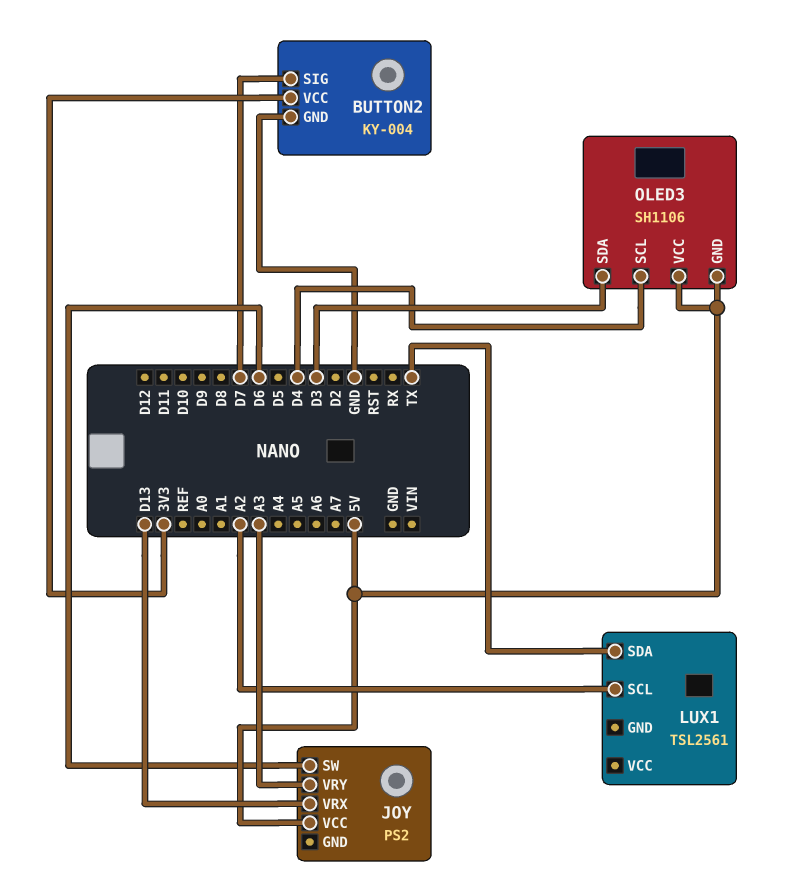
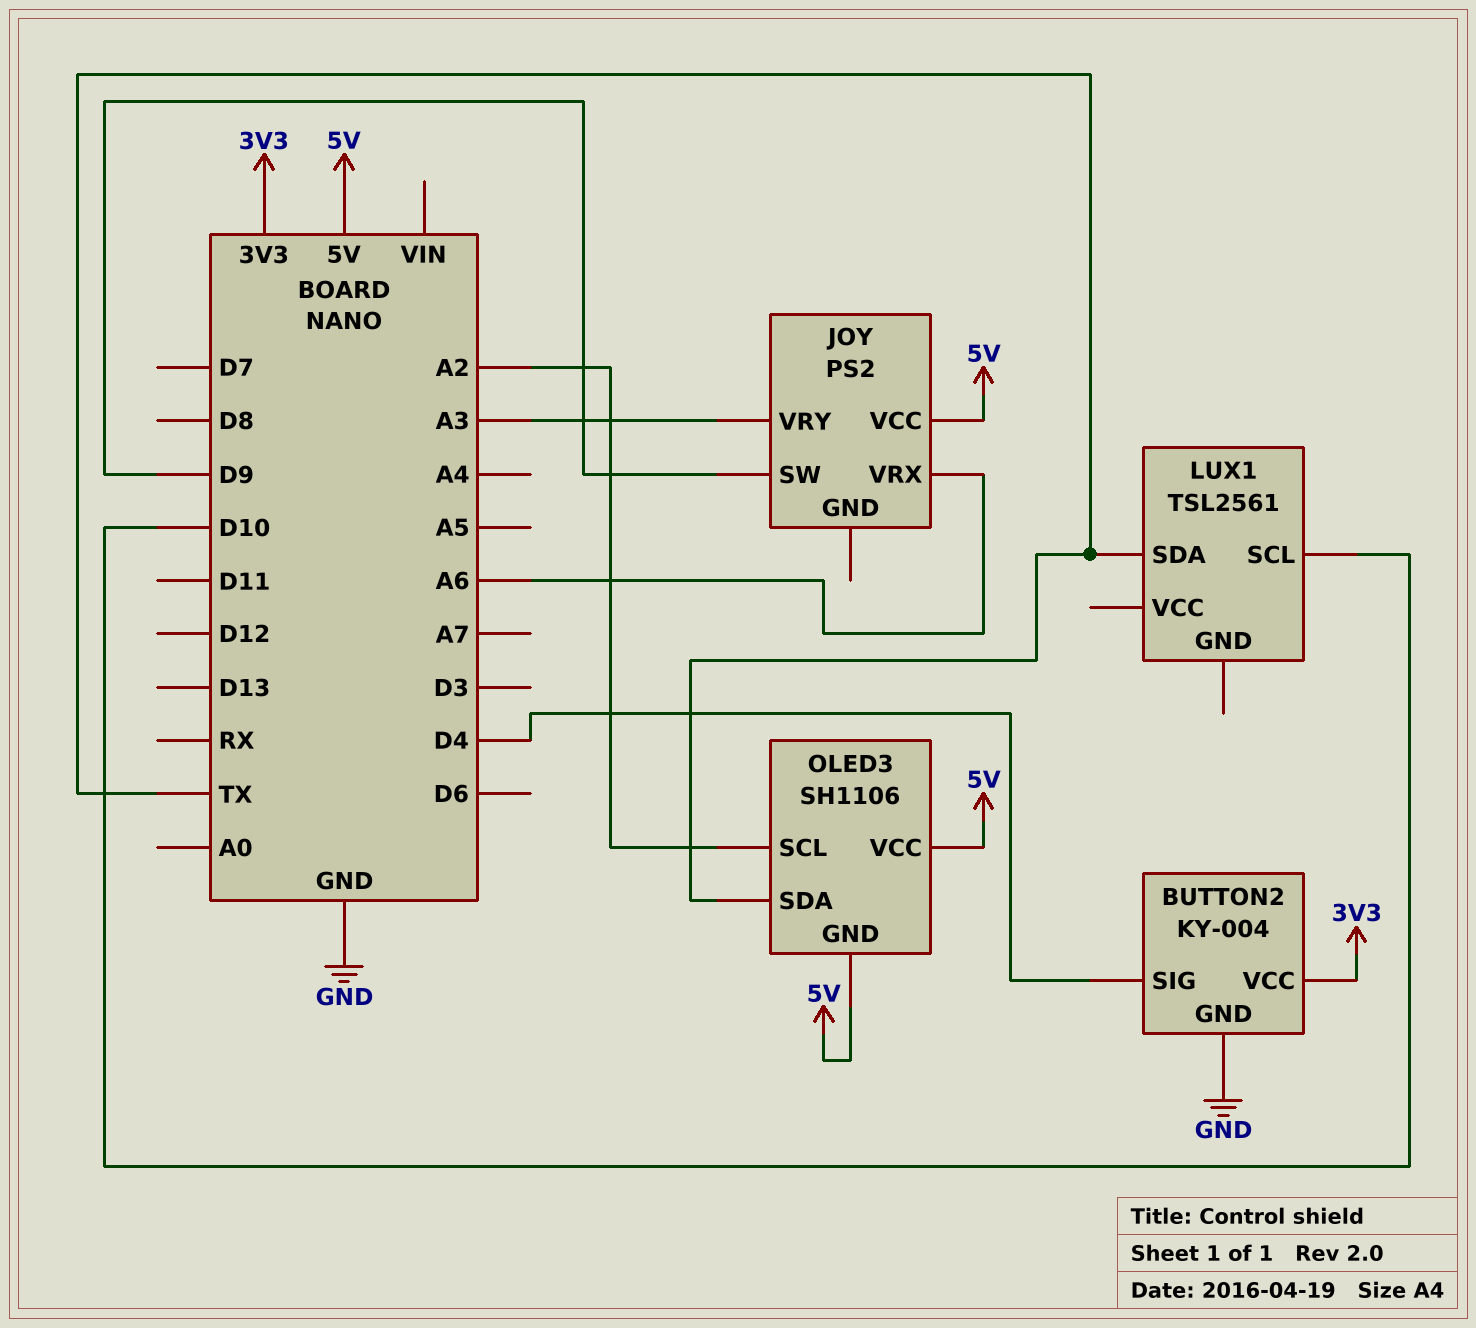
BUTTON2 pin SIG: D7 -> D4
JOY pin SW: D6 -> D9
JOY pin VRX: D13 -> A6
LUX1 pin SCL: A2 -> D10
OLED3 pin SCL: D4 -> A2
OLED3 pin SDA: D3 -> TX

